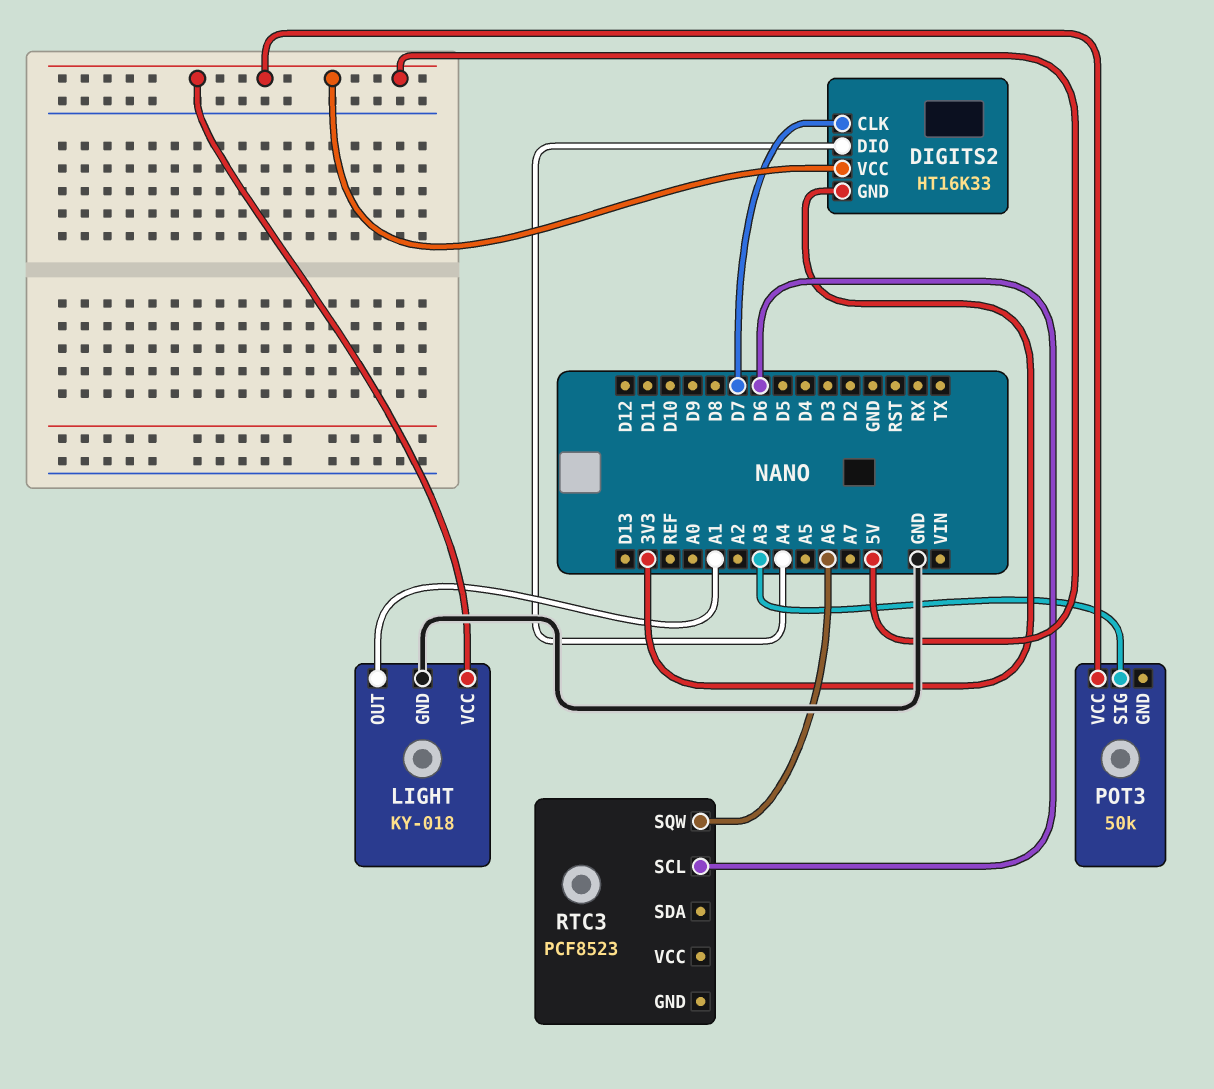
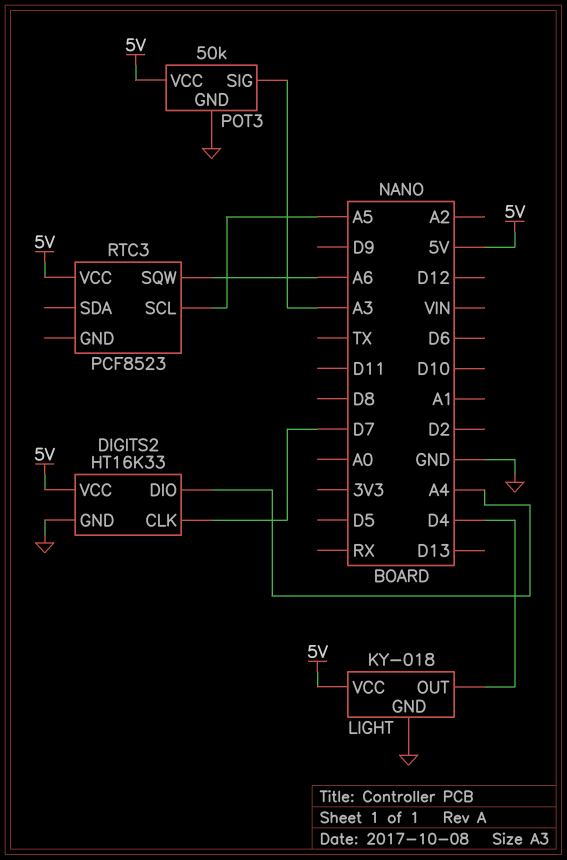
DIGITS2 pin GND: 3V3 -> GND
LIGHT pin OUT: A1 -> D4
POT3 pin GND: none -> GND
RTC3 pin SCL: D6 -> A5
RTC3 pin VCC: none -> 5V

